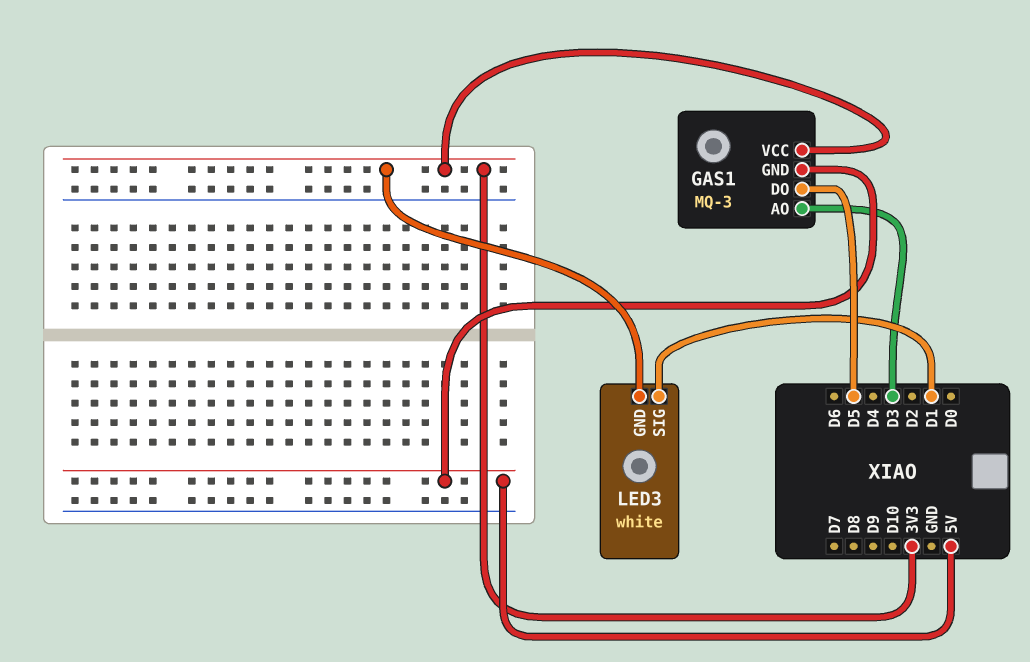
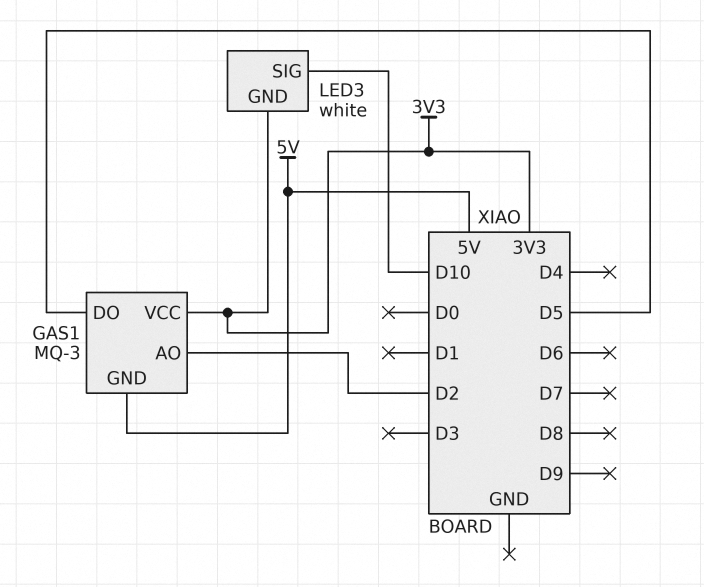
GAS1 pin AO: D3 -> D2
LED3 pin SIG: D1 -> D10

